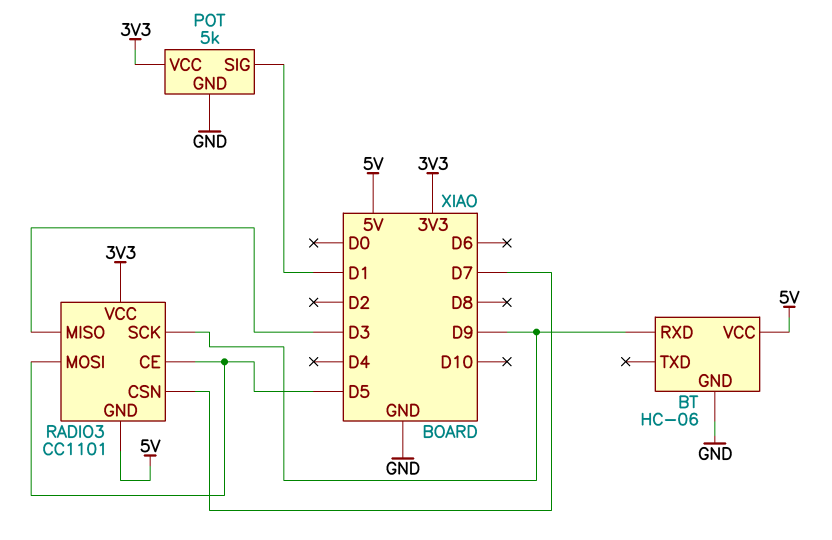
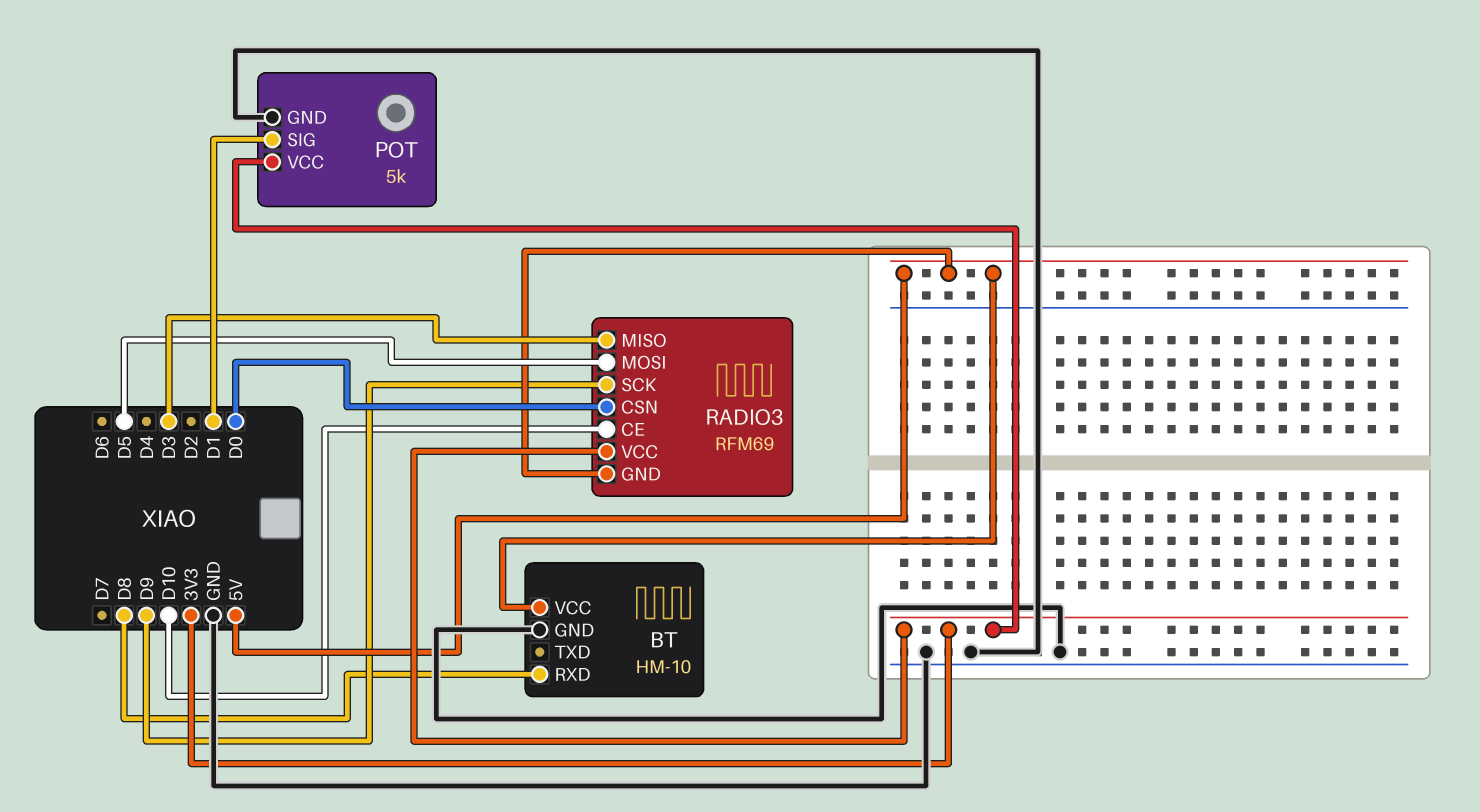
BT: HC-06 -> HM-10
BT pin RXD: D9 -> D8
RADIO3: CC1101 -> RFM69
RADIO3 pin CE: D5 -> D10
RADIO3 pin CSN: D7 -> D0

